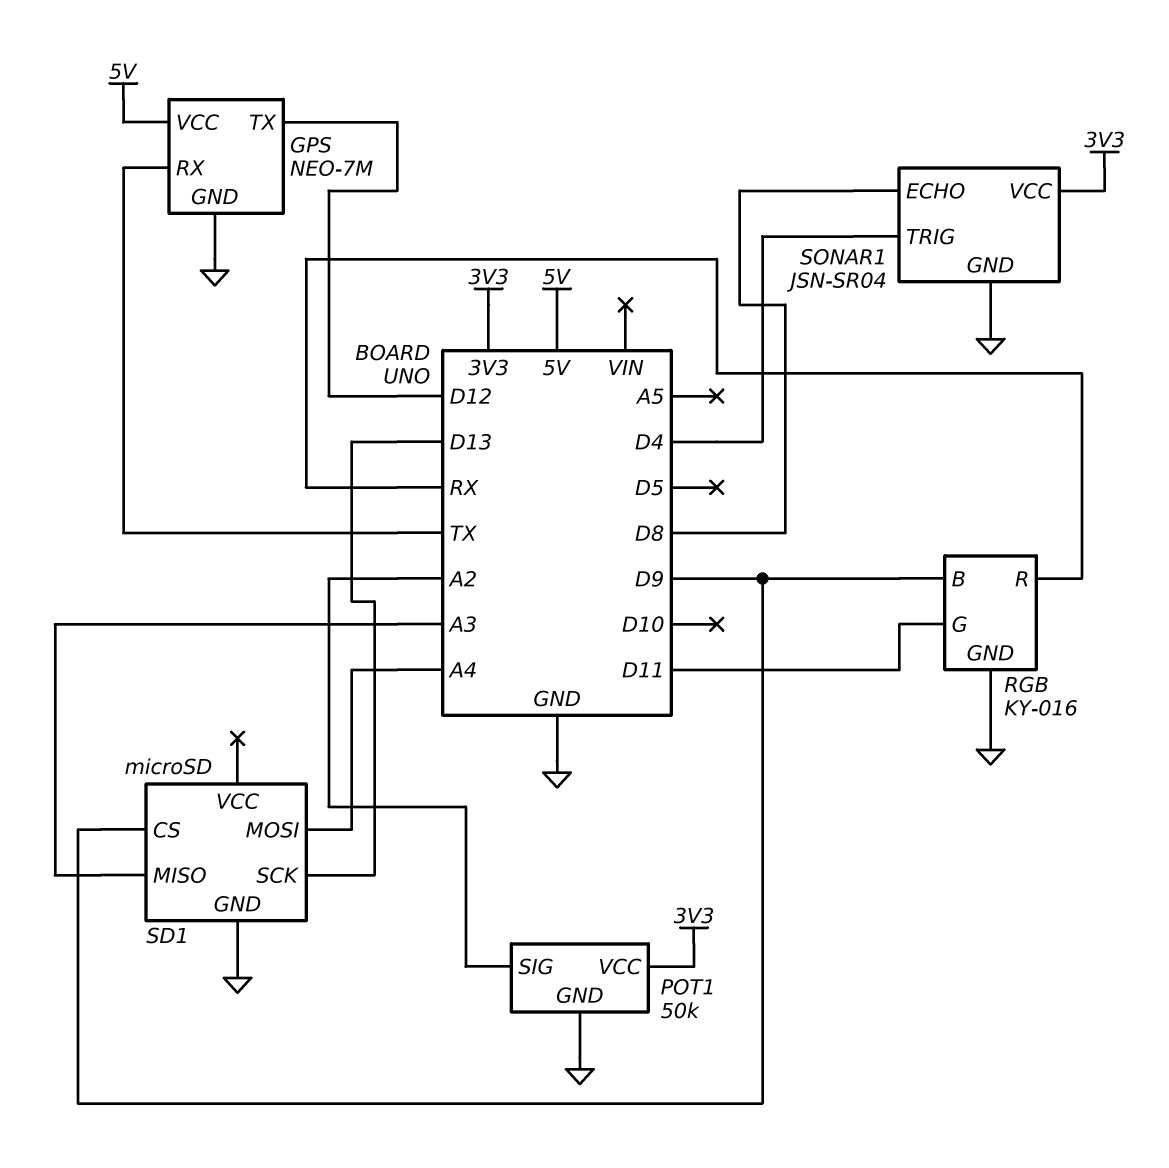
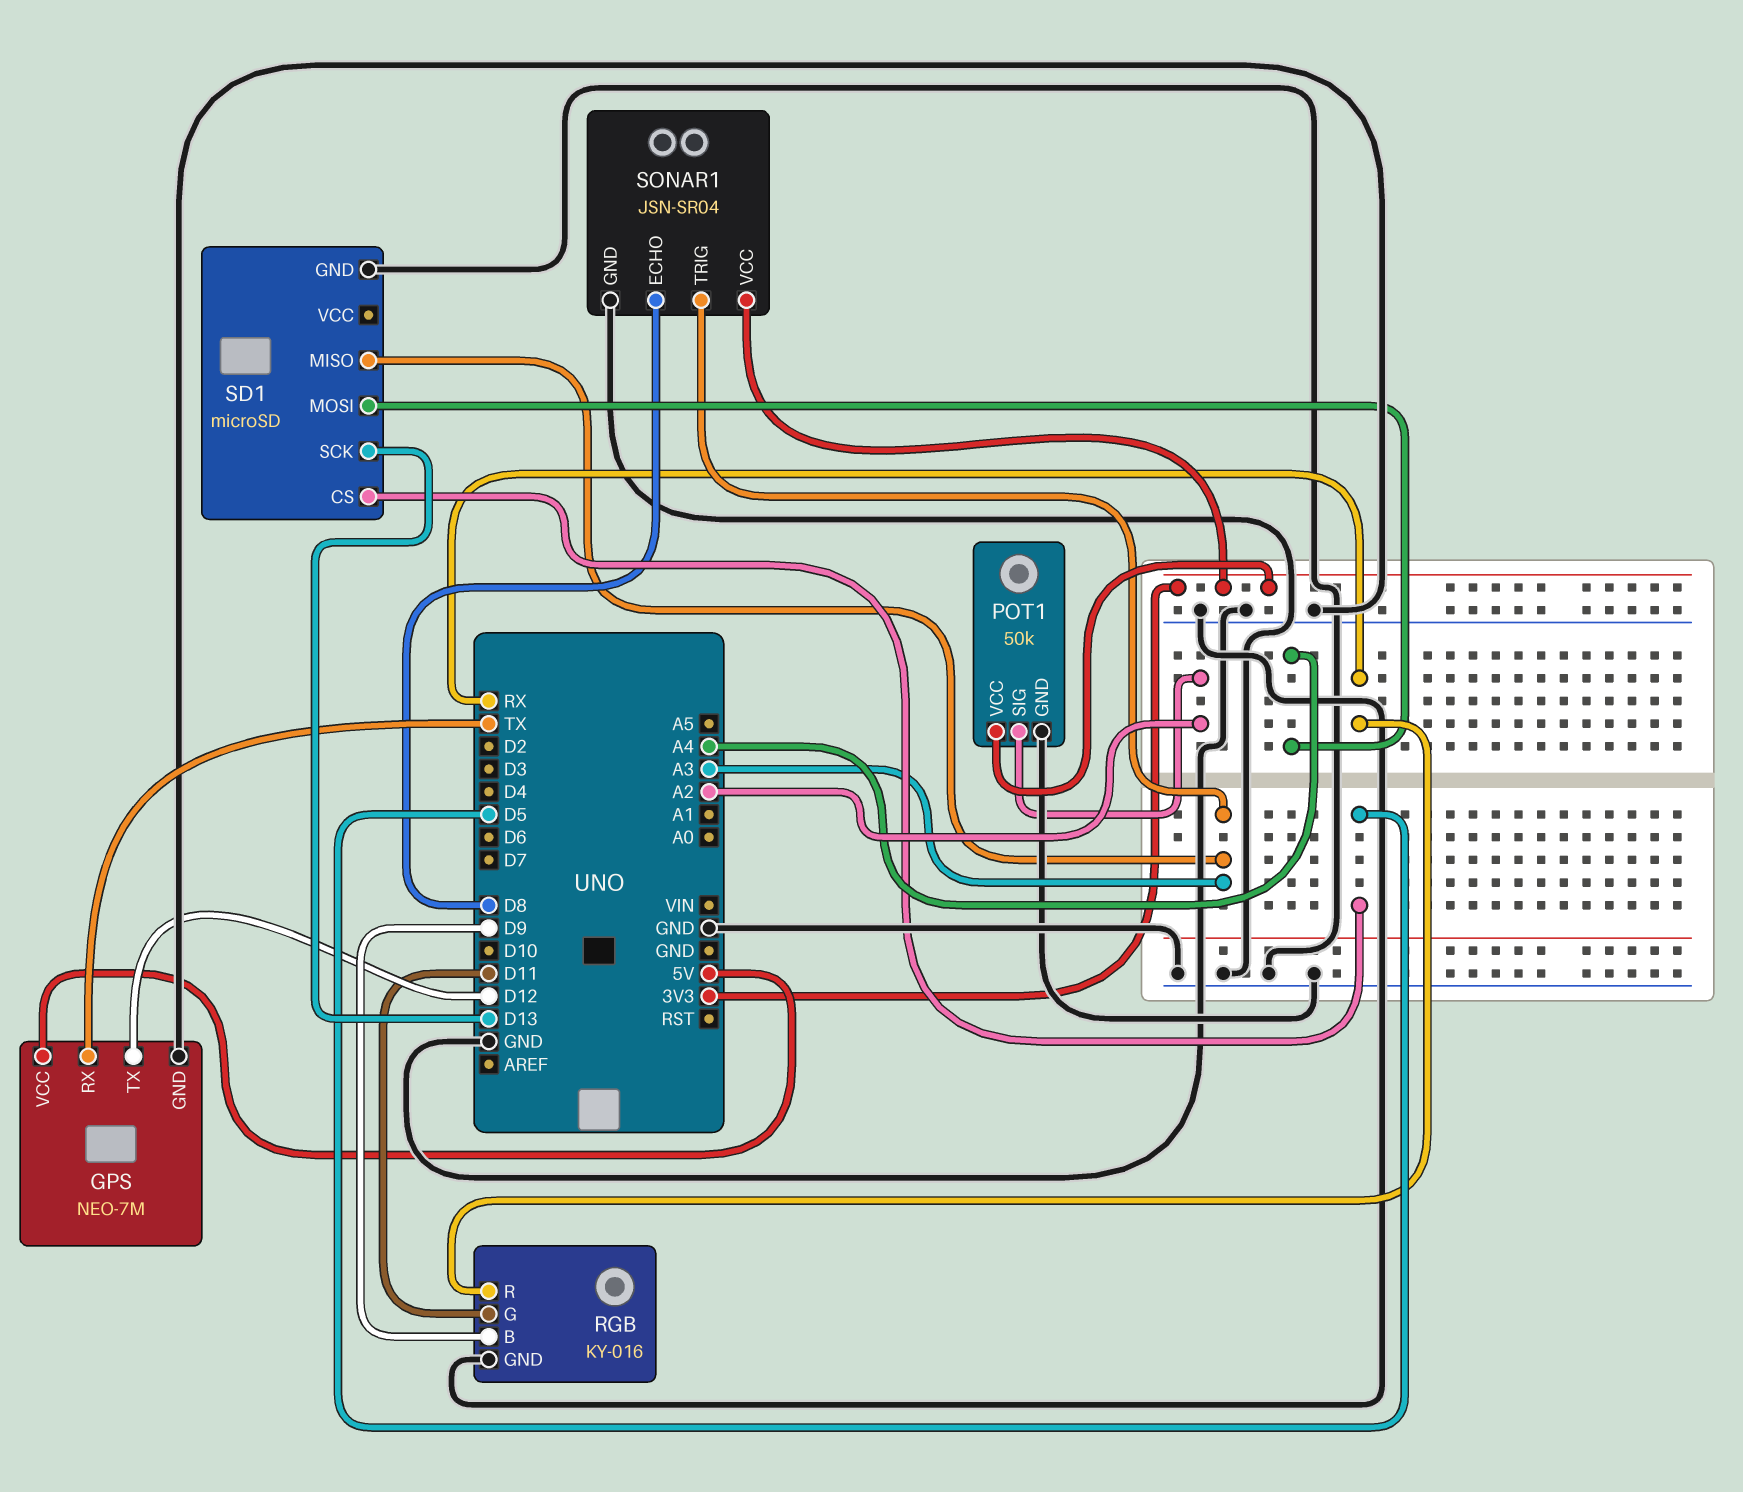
SD1 pin CS: D9 -> D5
SONAR1 pin TRIG: D4 -> A3

